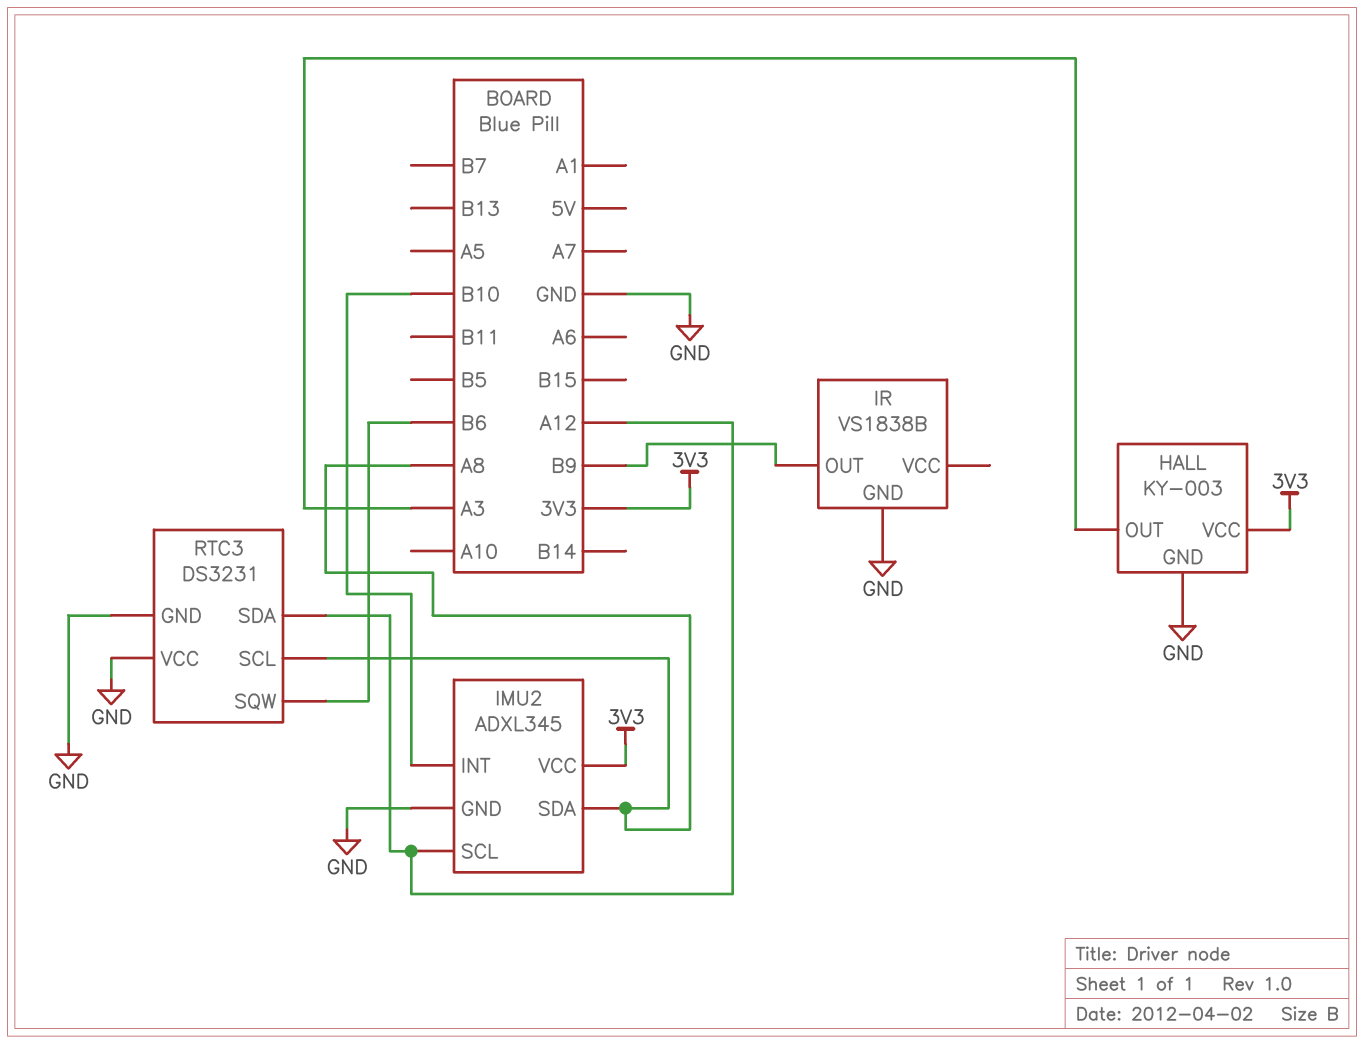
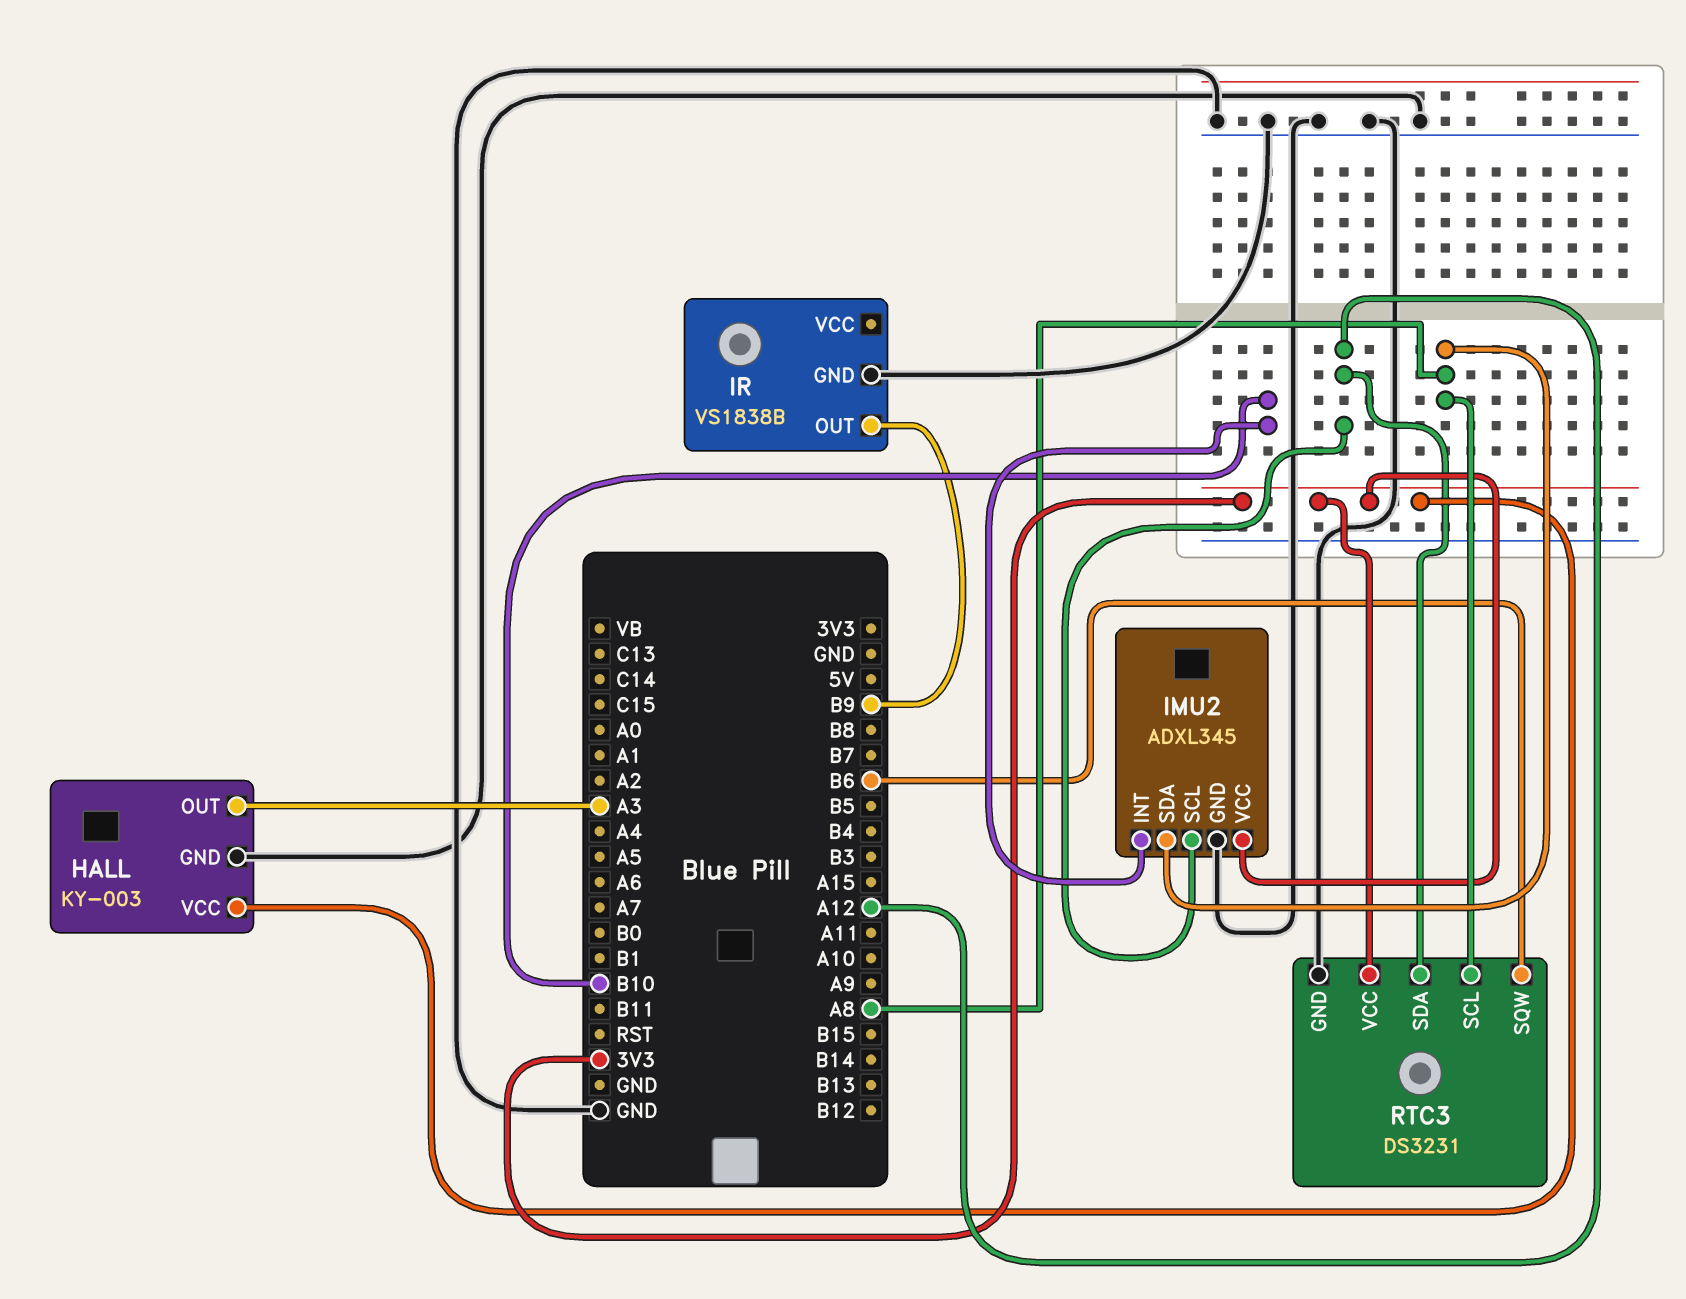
RTC3 pin VCC: GND -> 3V3

